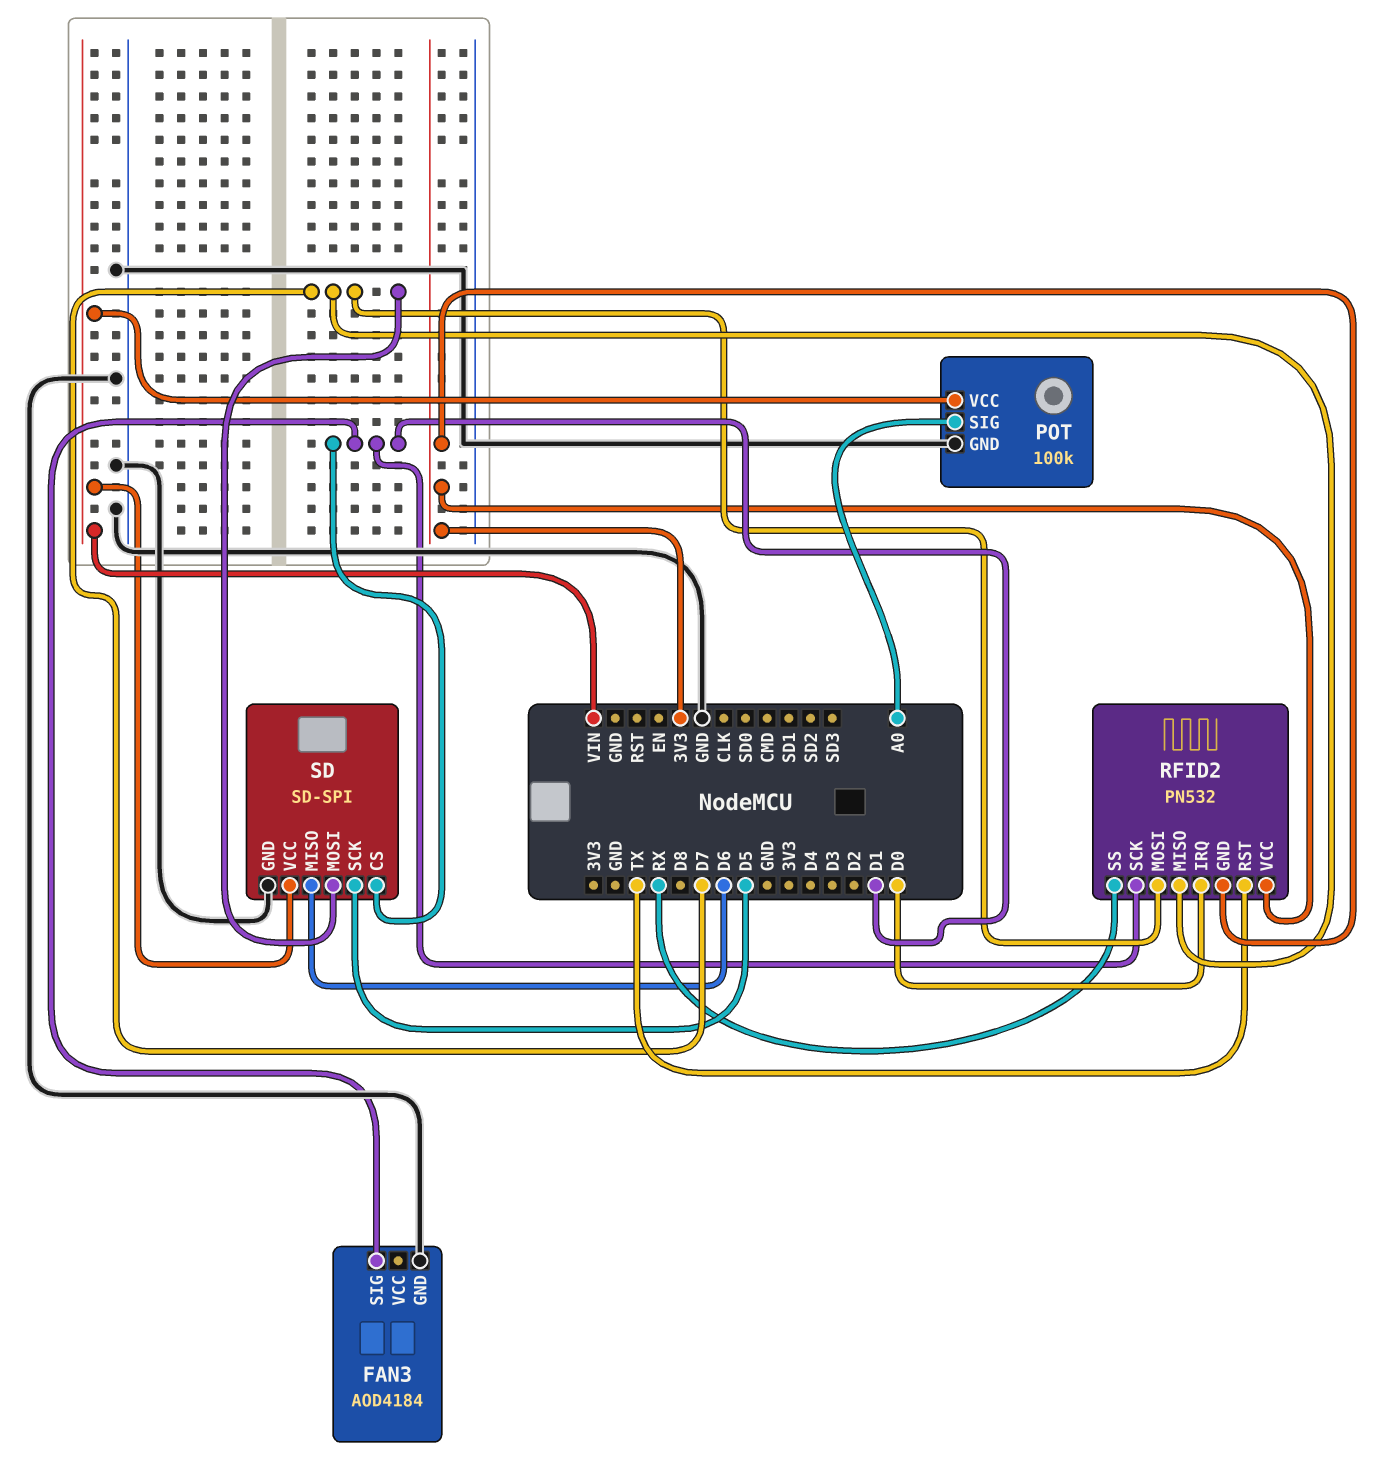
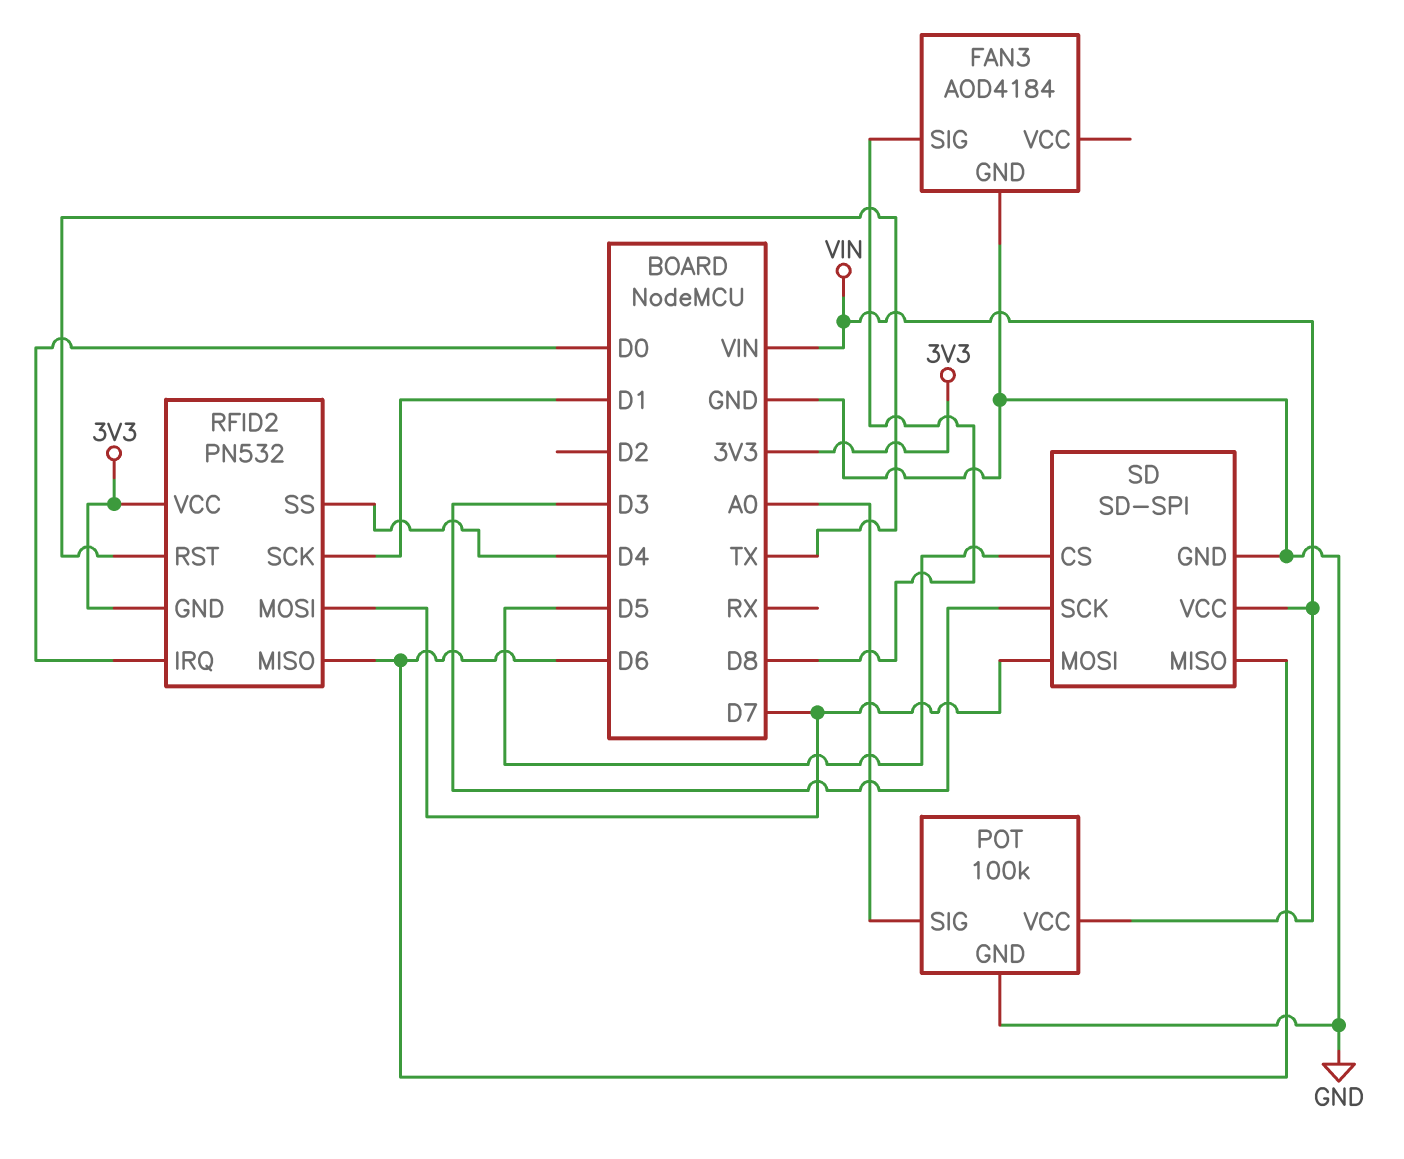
FAN3 pin SIG: D1 -> D8
RFID2 pin MISO: D7 -> D6
RFID2 pin SS: RX -> D4
SD pin CS: D1 -> D5
SD pin SCK: D5 -> D3

